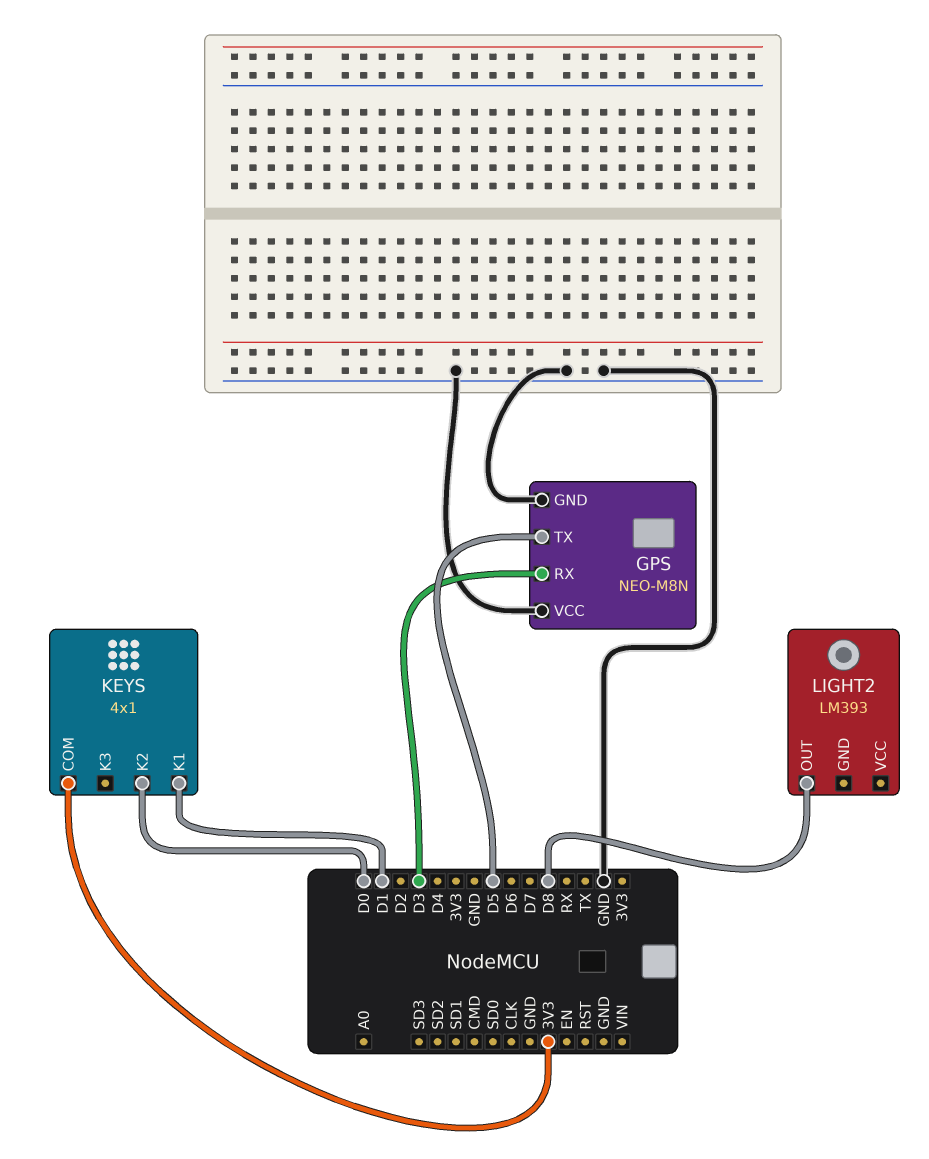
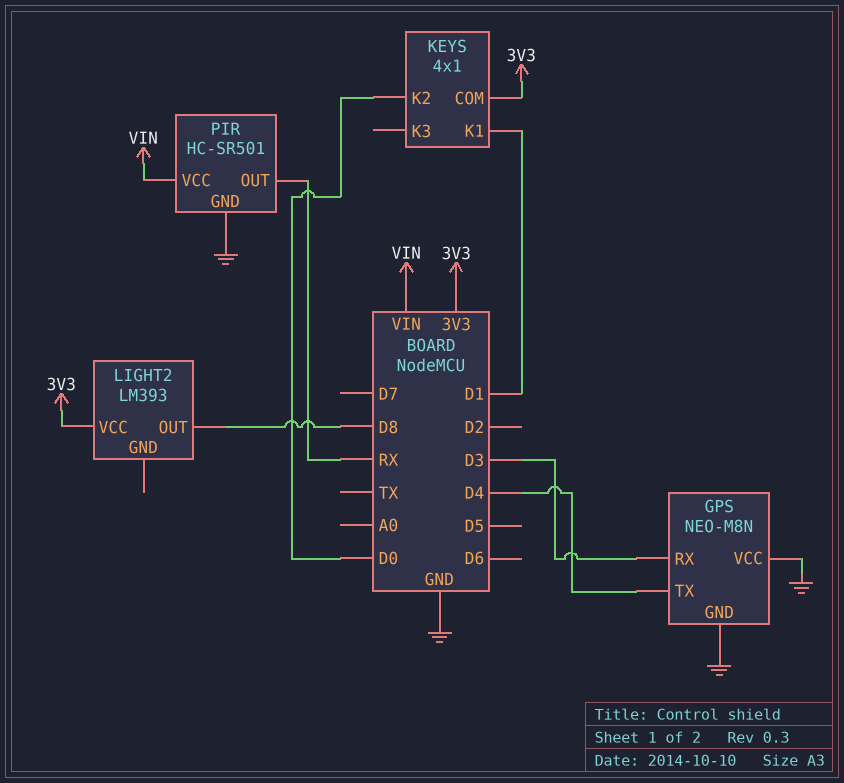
GPS pin TX: D5 -> D4
LIGHT2 pin VCC: none -> 3V3
PIR: none -> HC-SR501
PIR pin GND: none -> GND
PIR pin OUT: none -> RX
PIR pin VCC: none -> VIN

